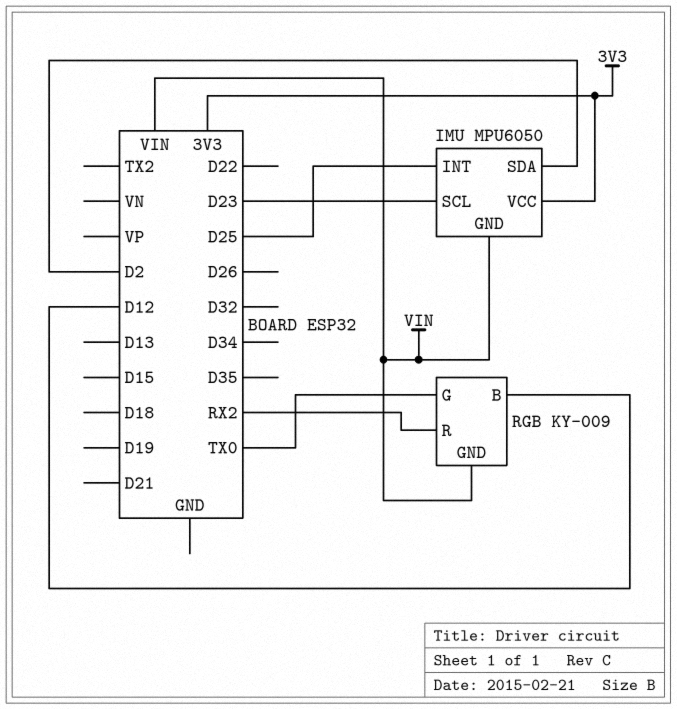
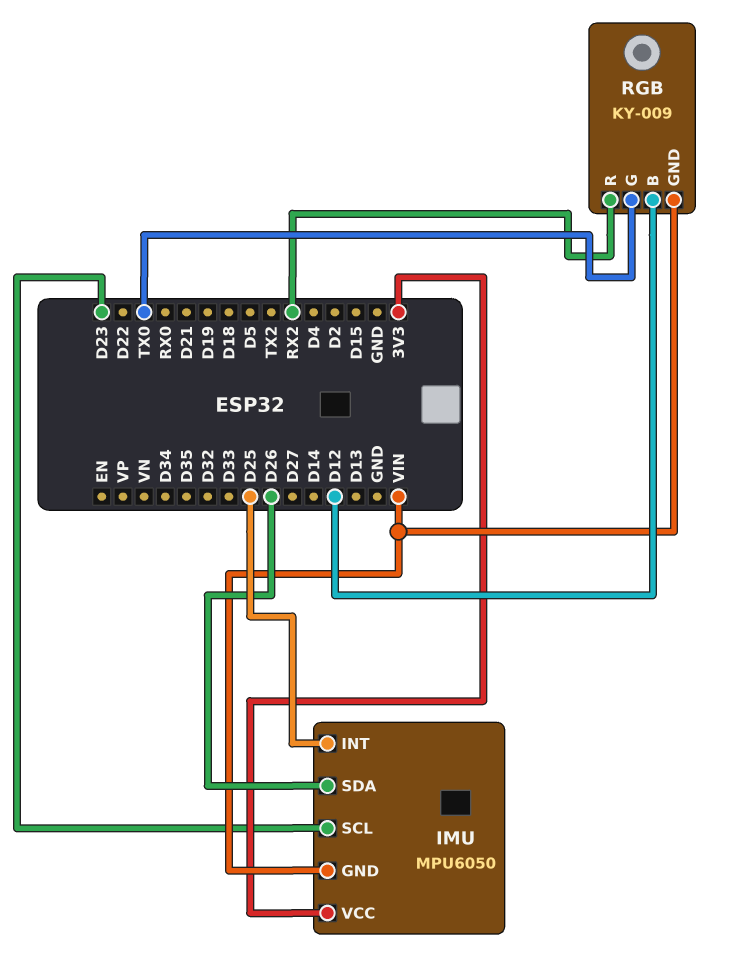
IMU pin SDA: D2 -> D26

